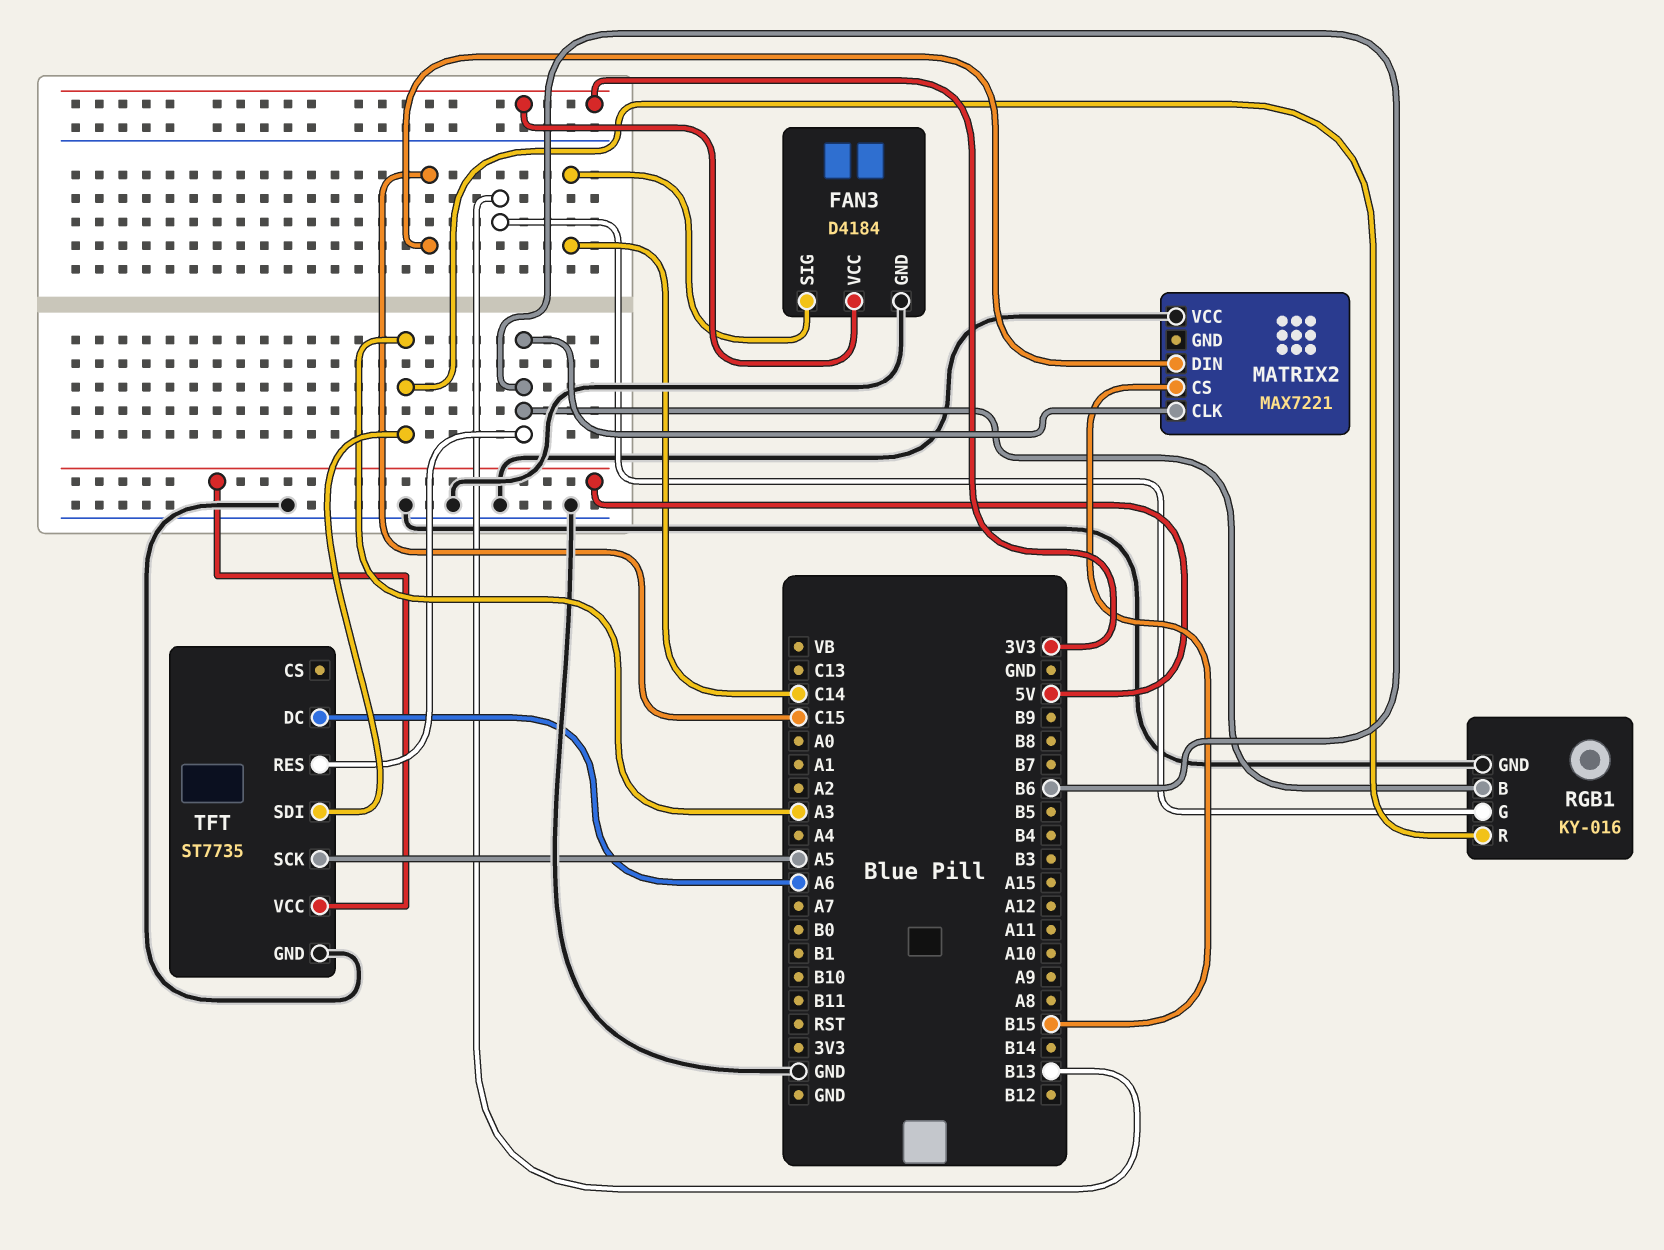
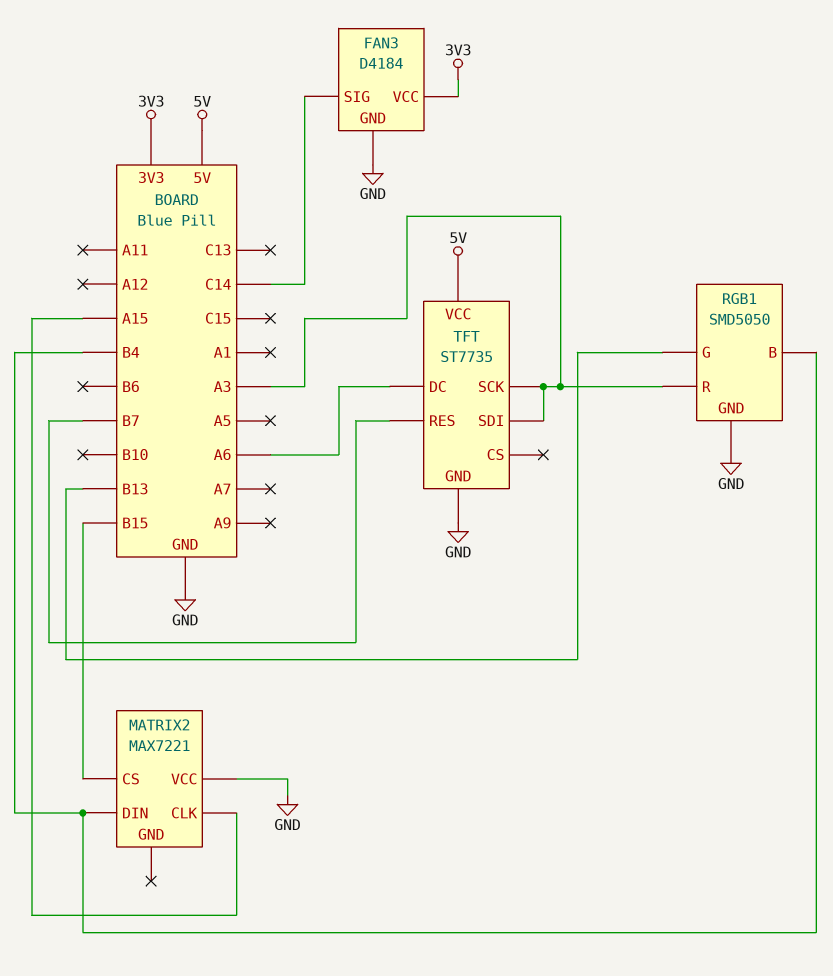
MATRIX2 pin CLK: B6 -> A15
MATRIX2 pin DIN: C15 -> B4
RGB1: KY-016 -> SMD5050
RGB1 pin B: B6 -> B4
TFT pin RES: B6 -> B7
TFT pin SCK: A5 -> A3

